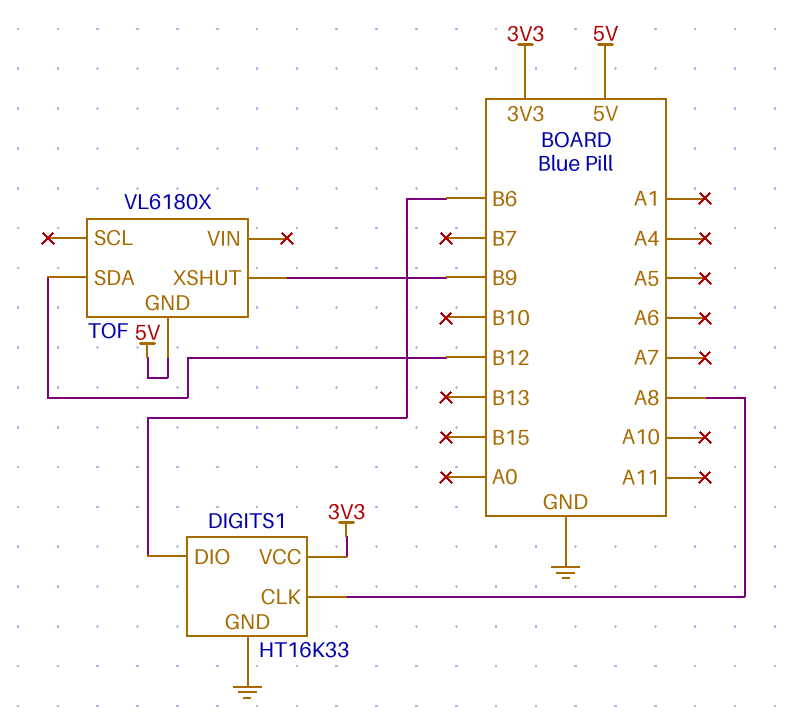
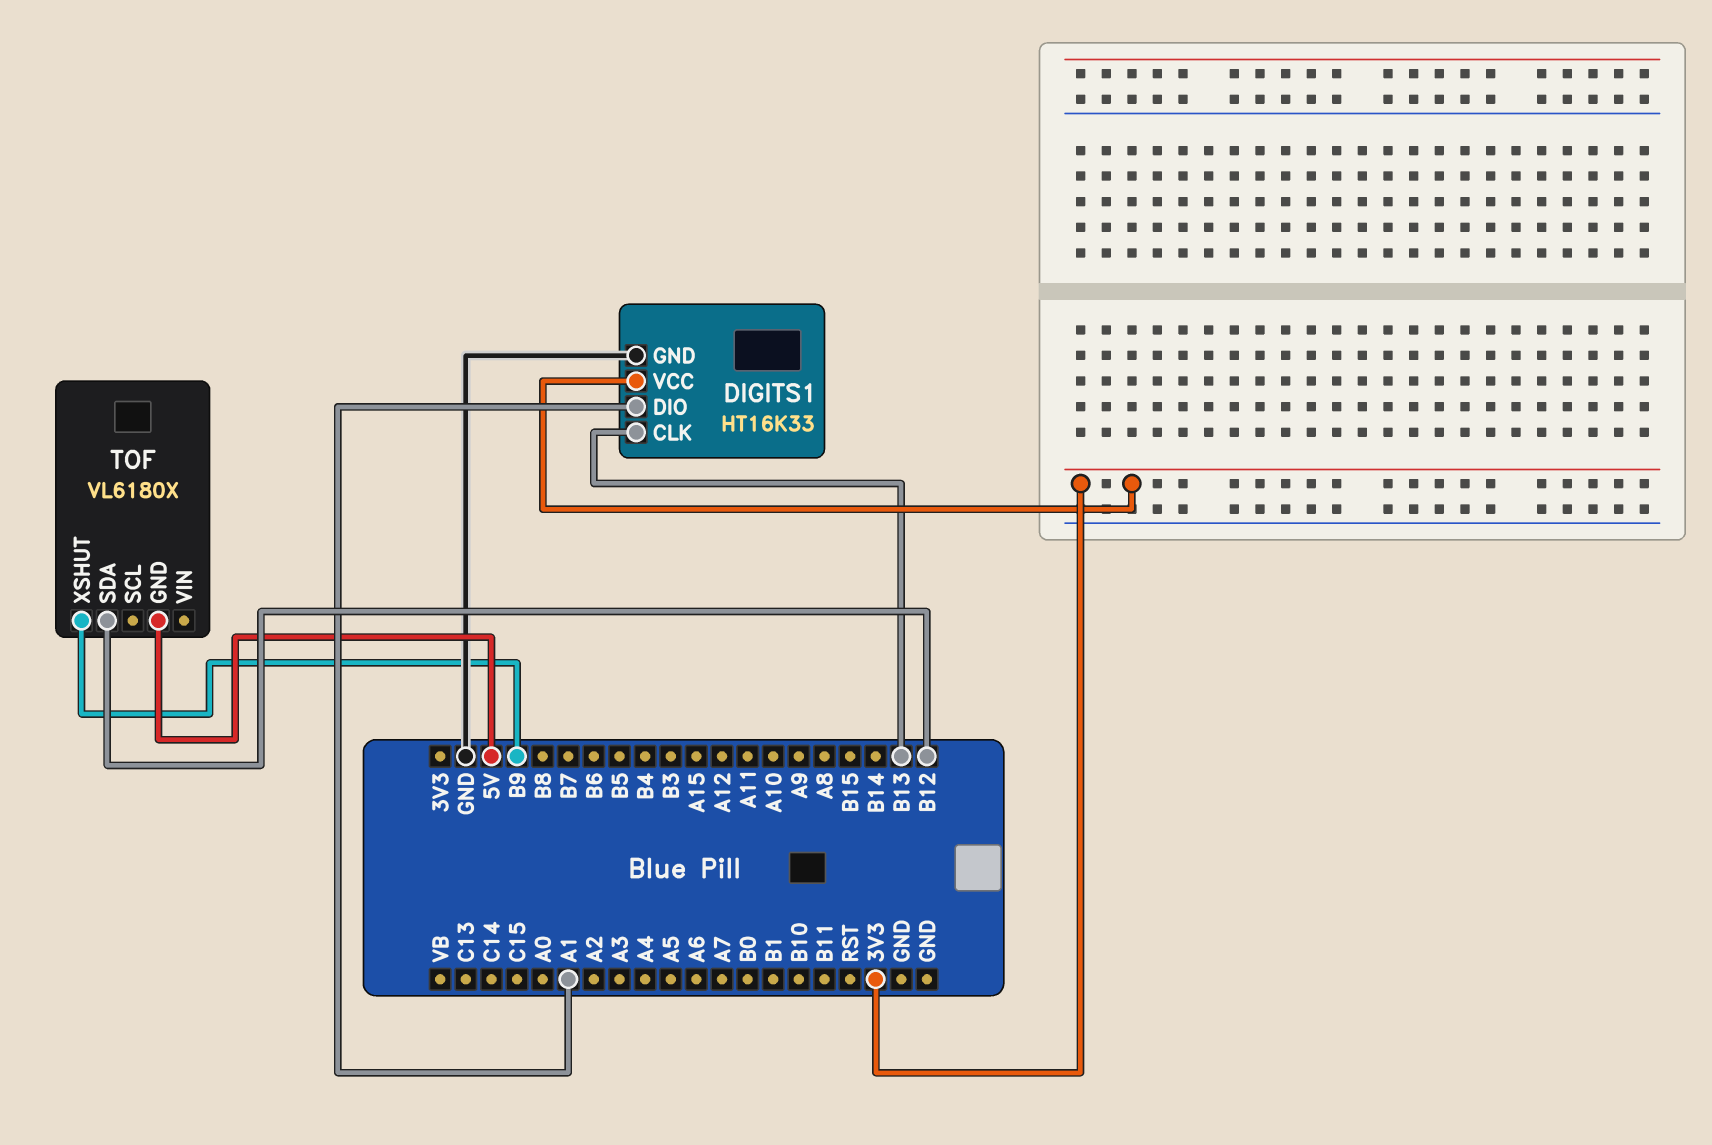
DIGITS1 pin CLK: A8 -> B13
DIGITS1 pin DIO: B6 -> A1

